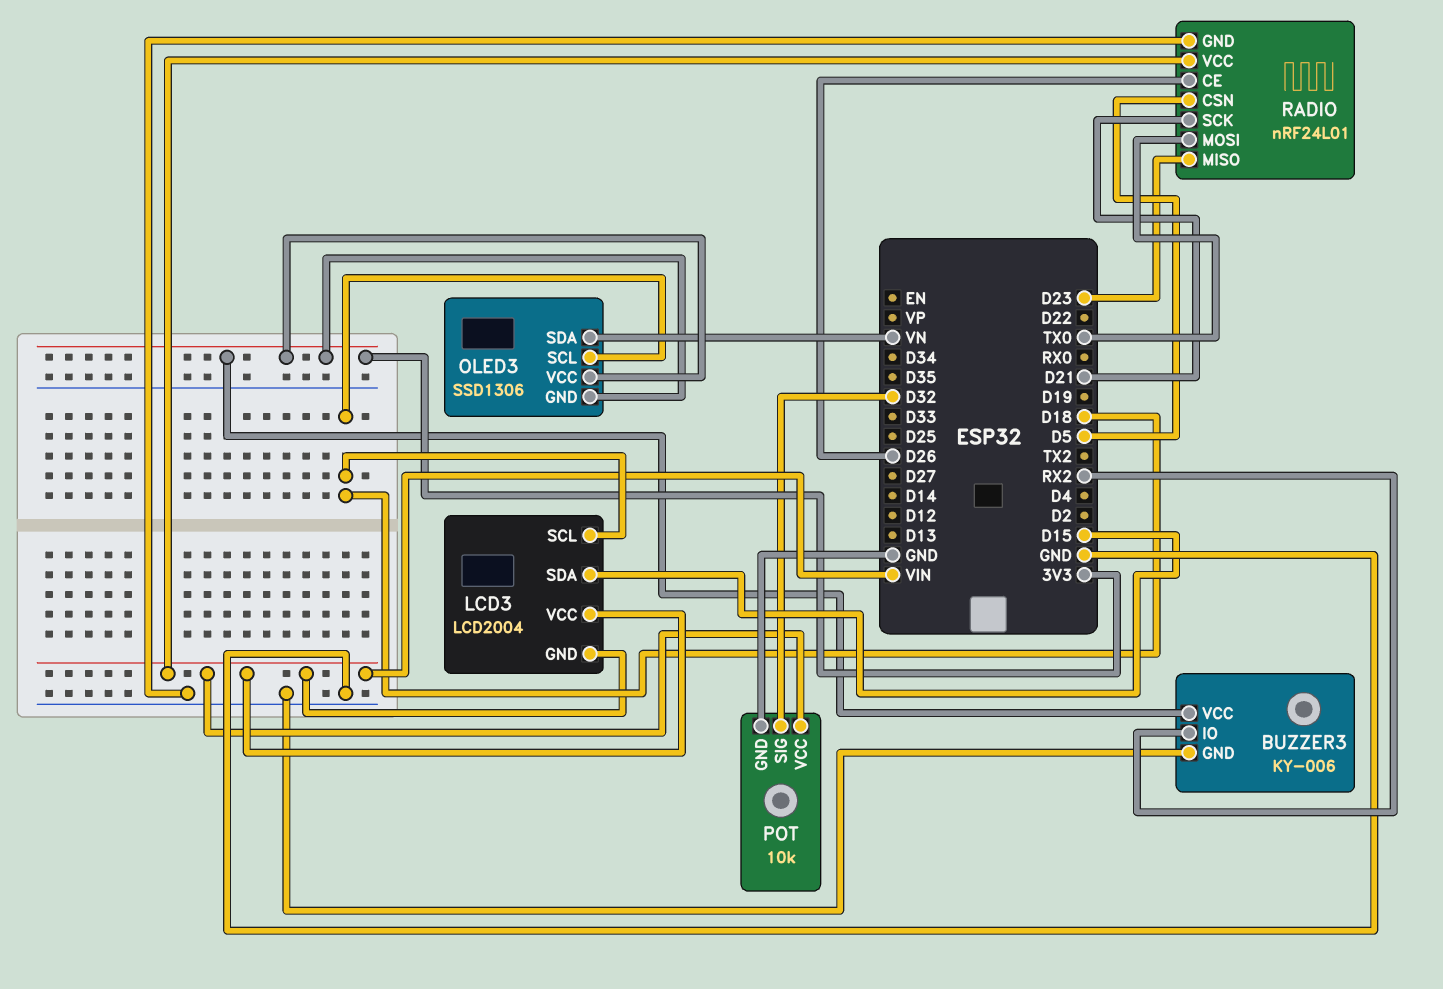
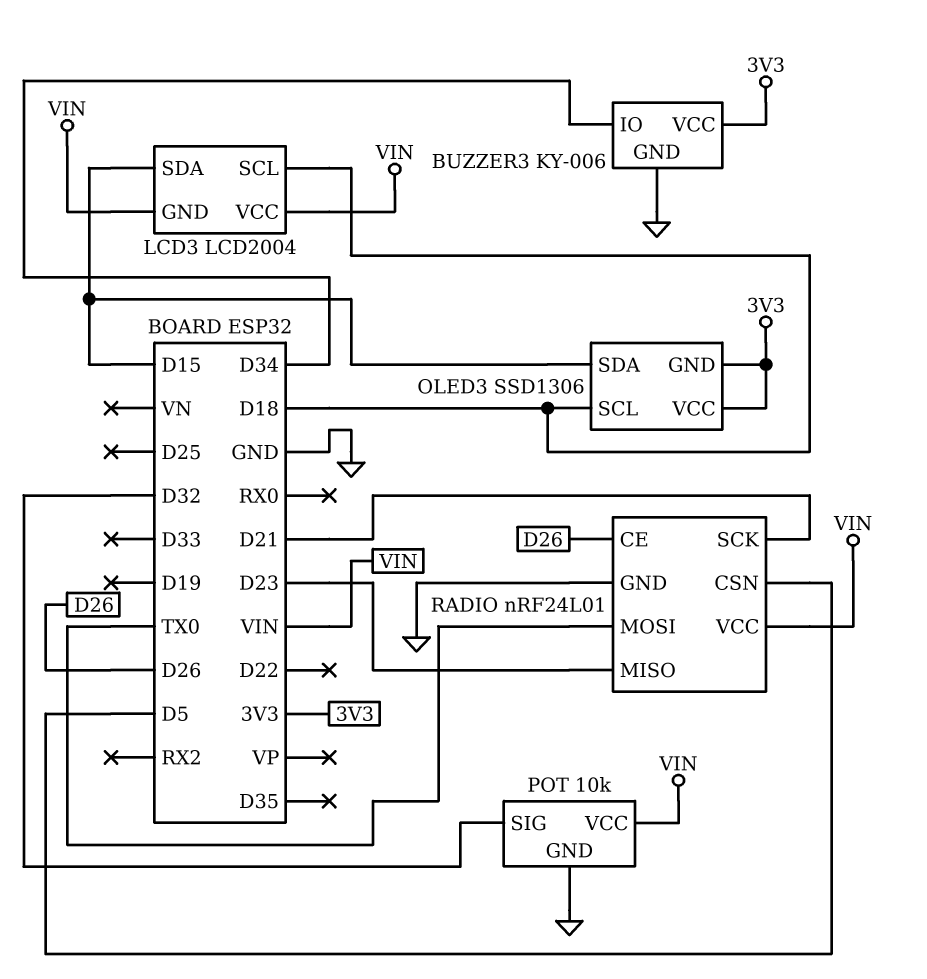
BUZZER3 pin IO: RX2 -> D34
OLED3 pin SDA: VN -> D15

